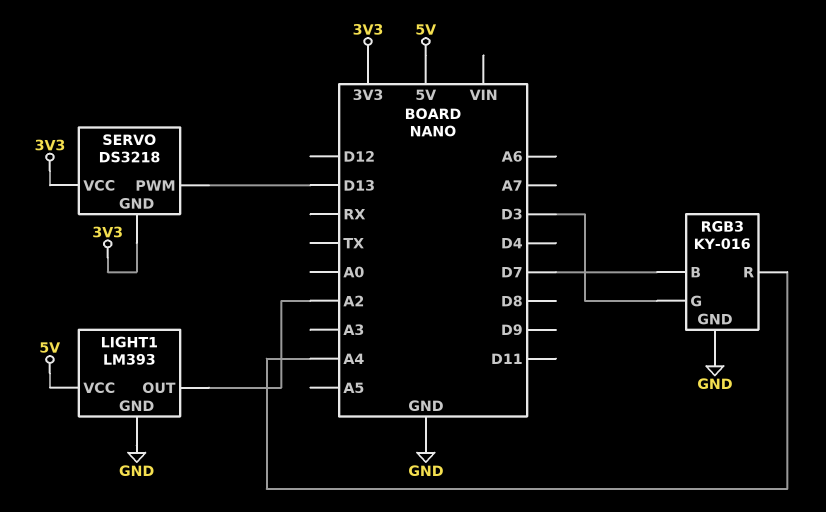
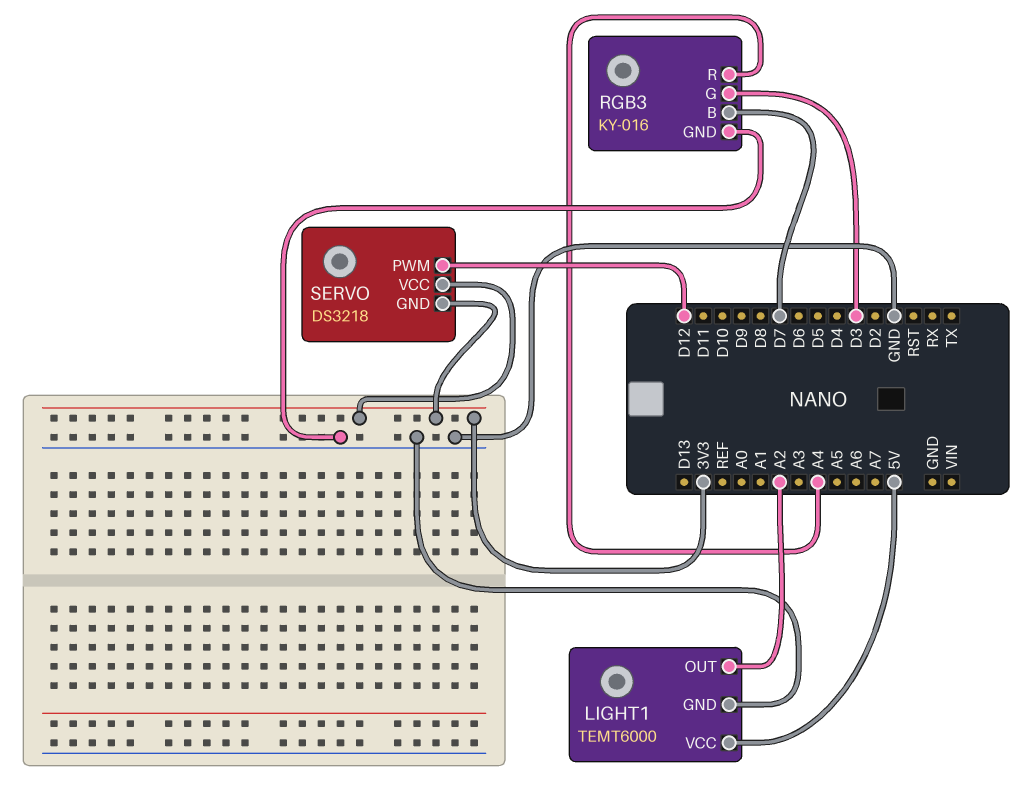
LIGHT1: LM393 -> TEMT6000
SERVO pin PWM: D13 -> D12

